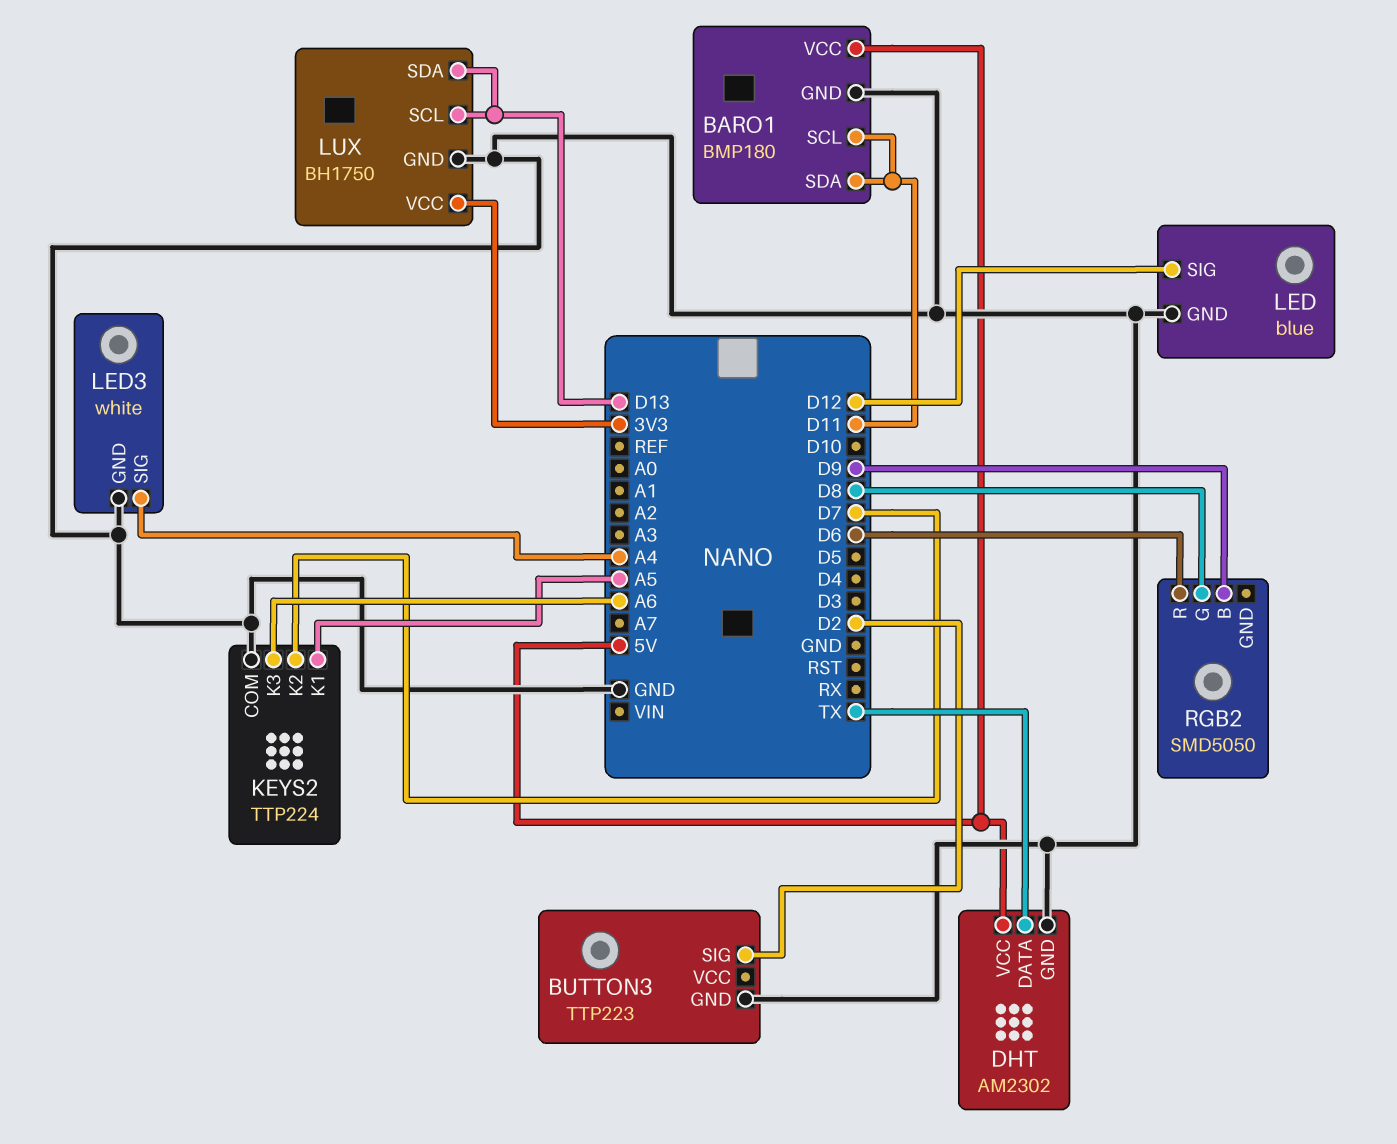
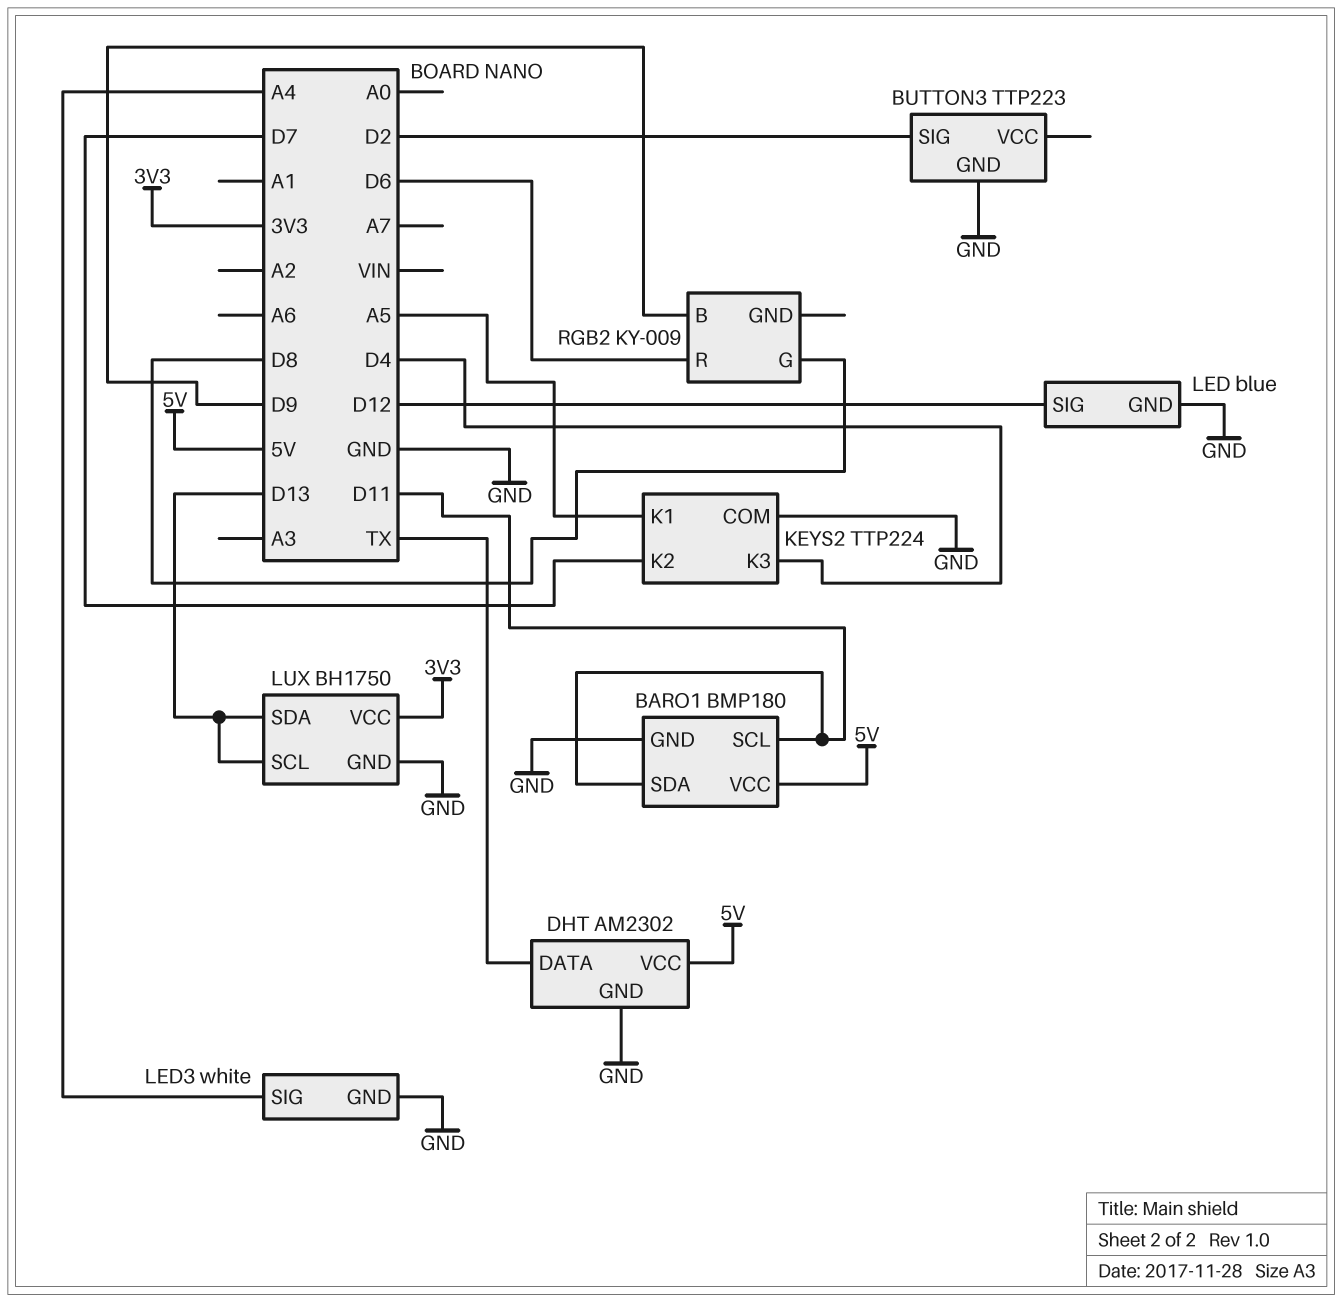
KEYS2 pin K3: A6 -> D4
RGB2: SMD5050 -> KY-009

